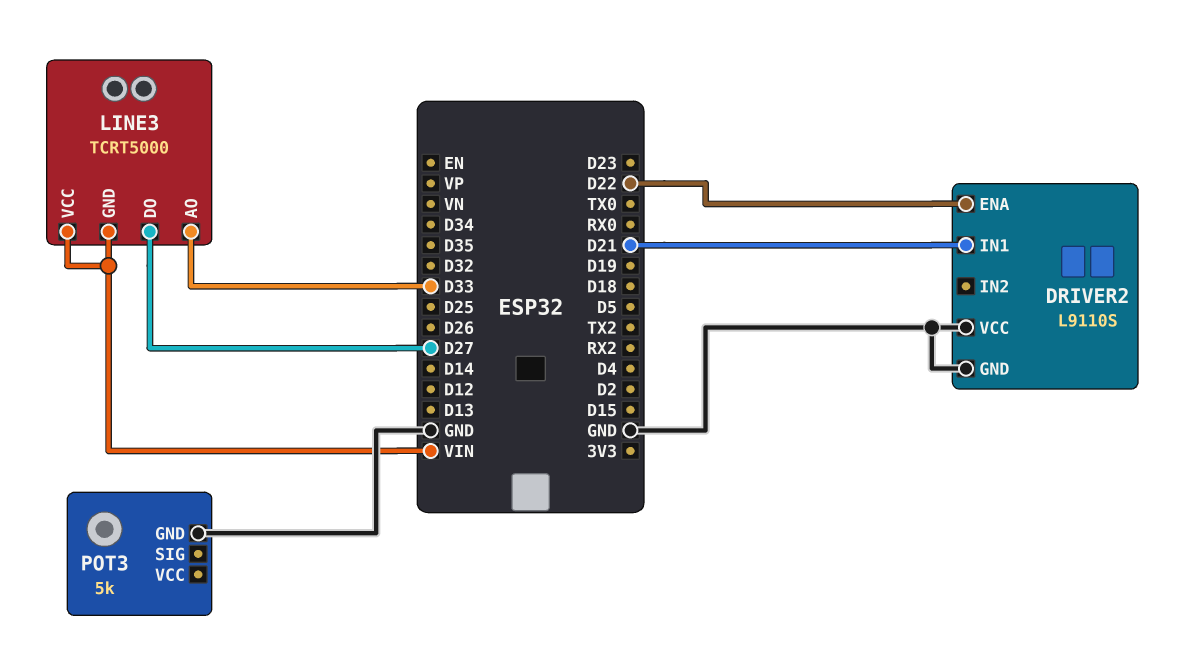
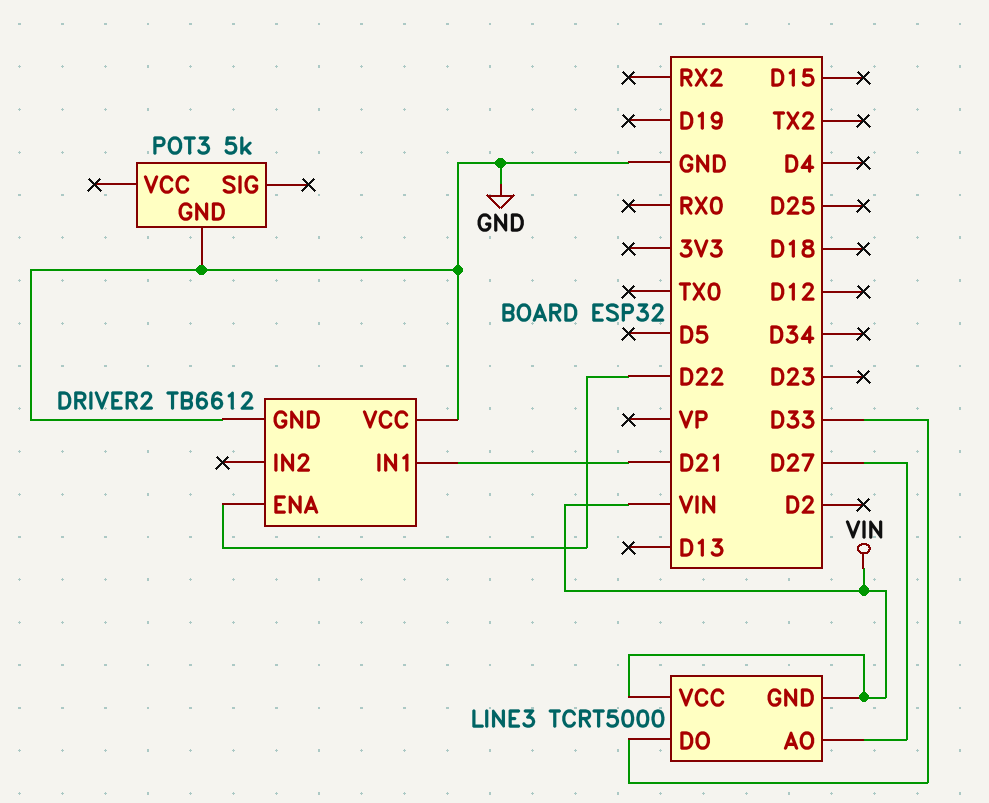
DRIVER2: L9110S -> TB6612
LINE3 pin AO: D33 -> D27
LINE3 pin DO: D27 -> D33

